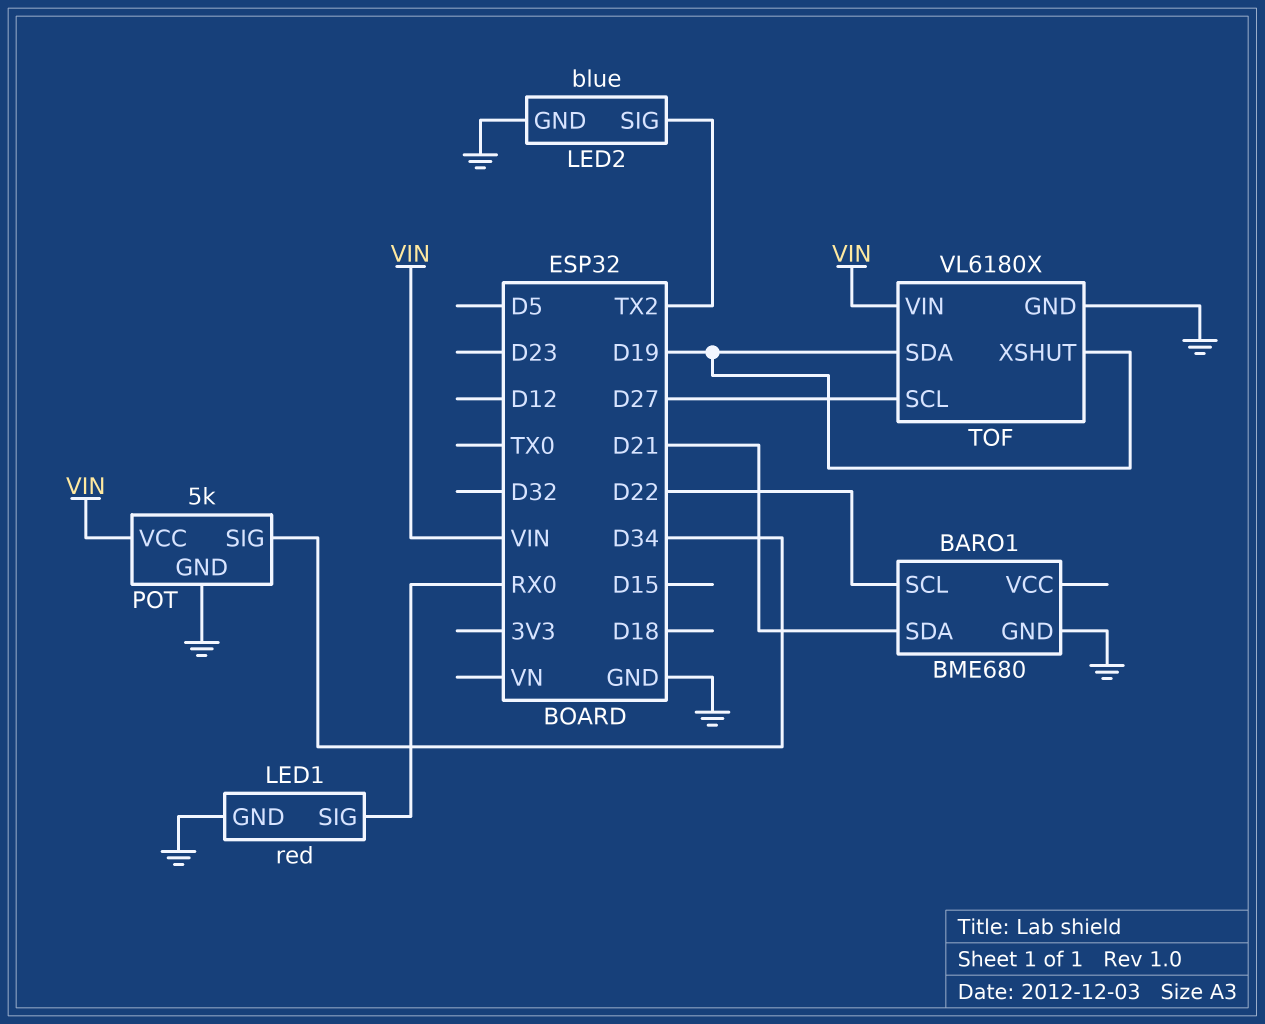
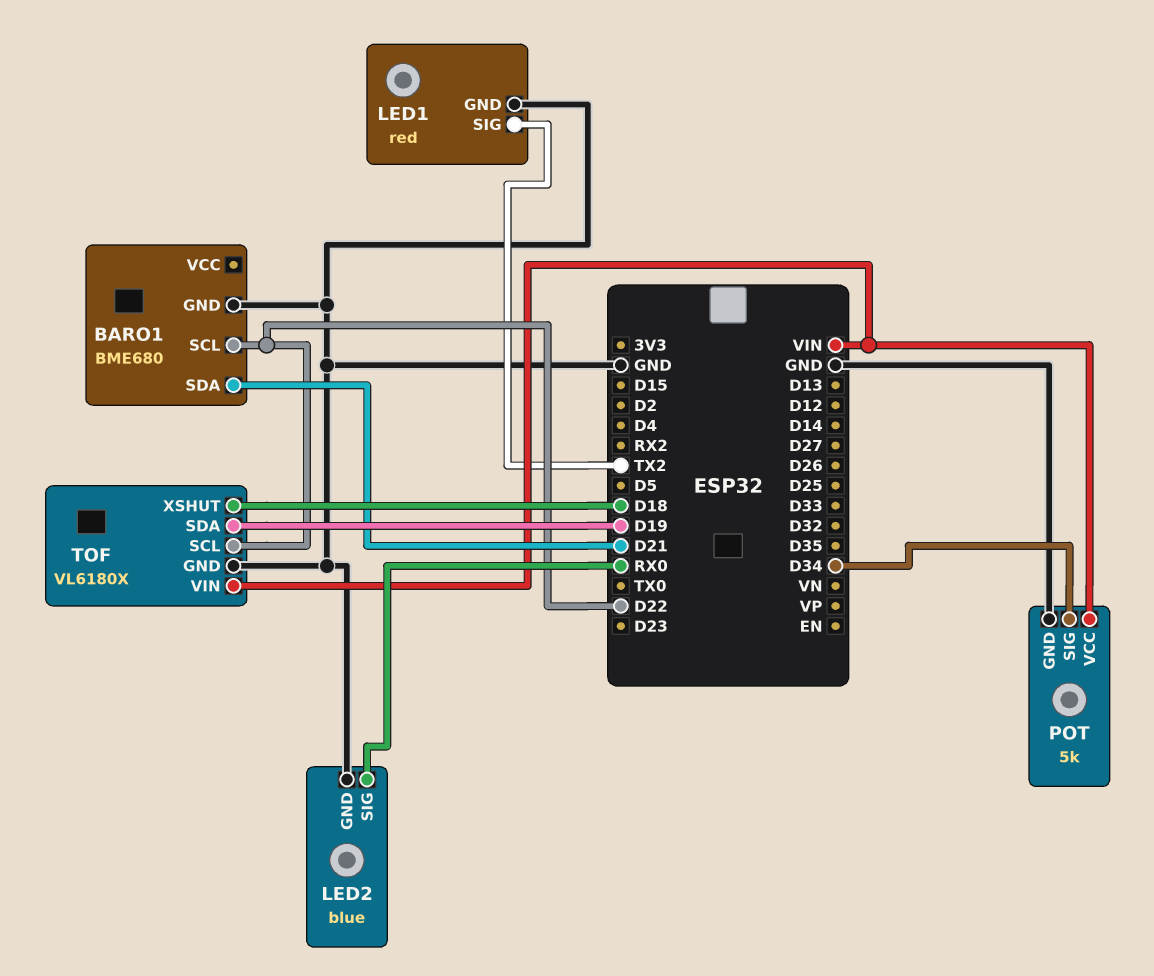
LED1 pin SIG: RX0 -> TX2
LED2 pin SIG: TX2 -> RX0
TOF pin SCL: D27 -> D22
TOF pin XSHUT: D19 -> D18

